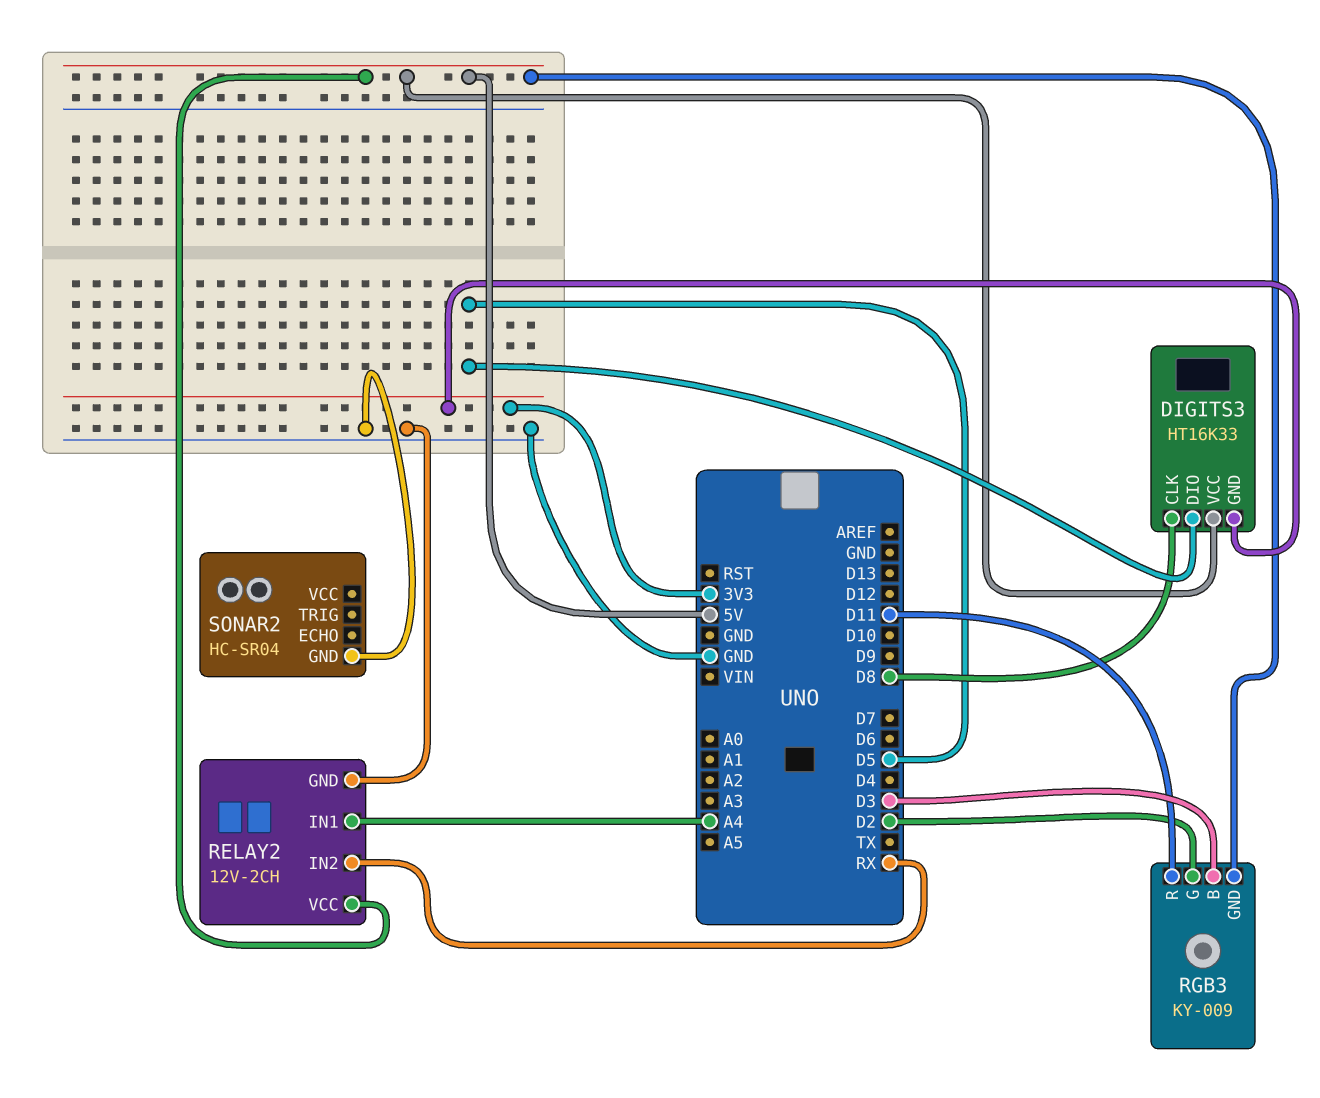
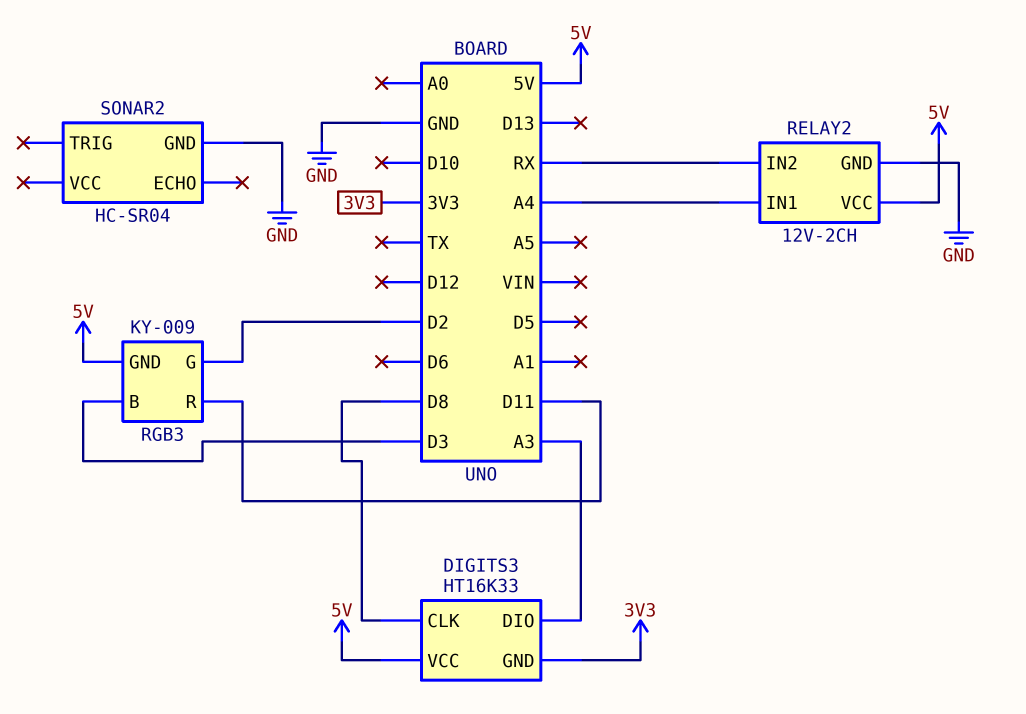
DIGITS3 pin DIO: D5 -> A3

